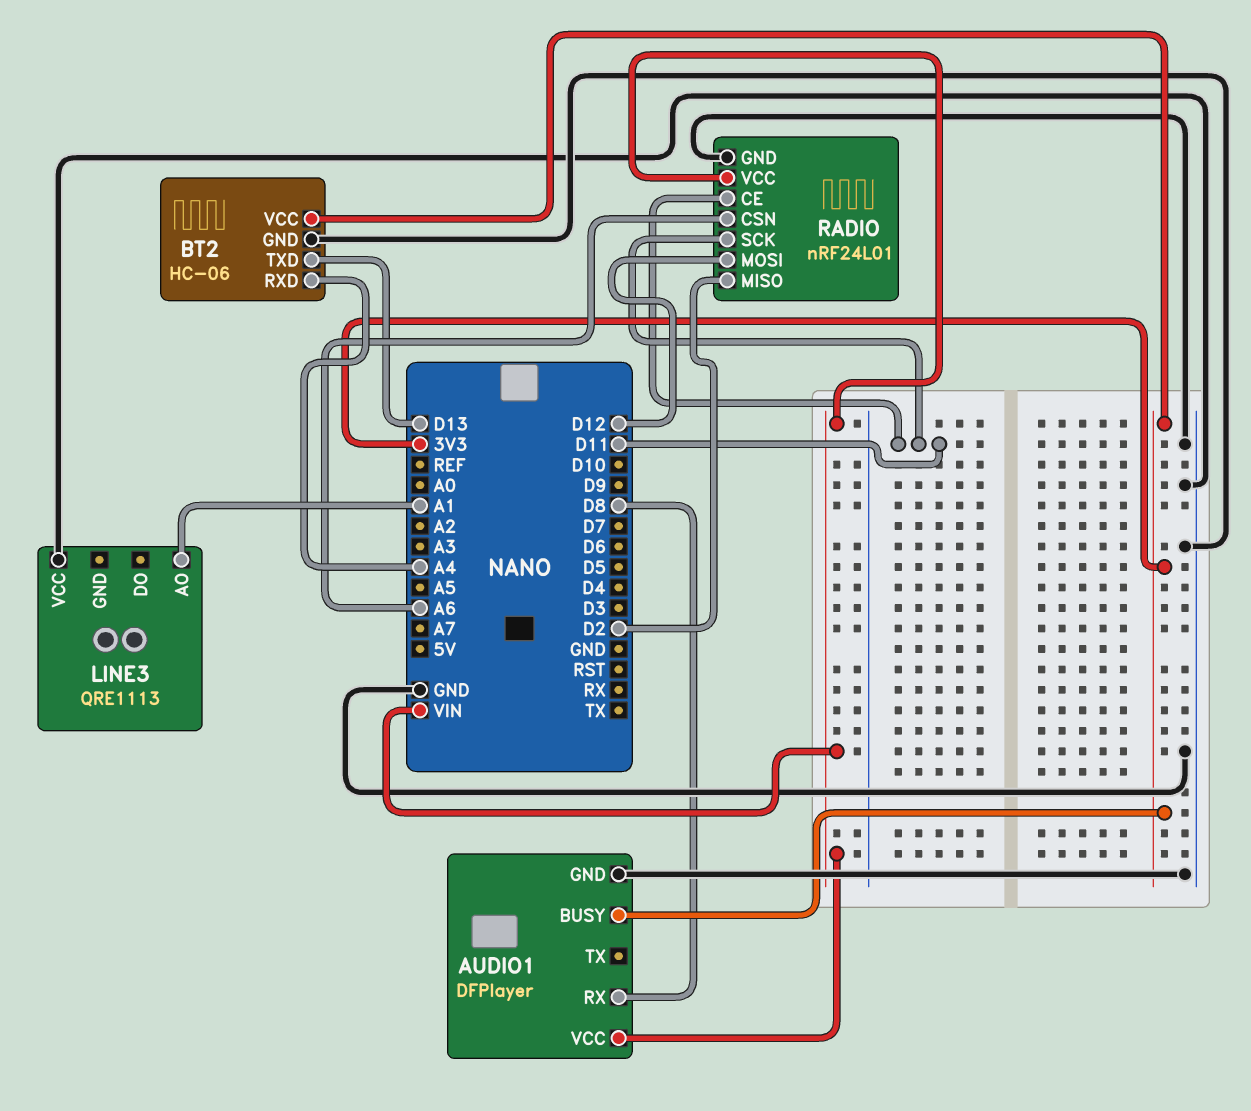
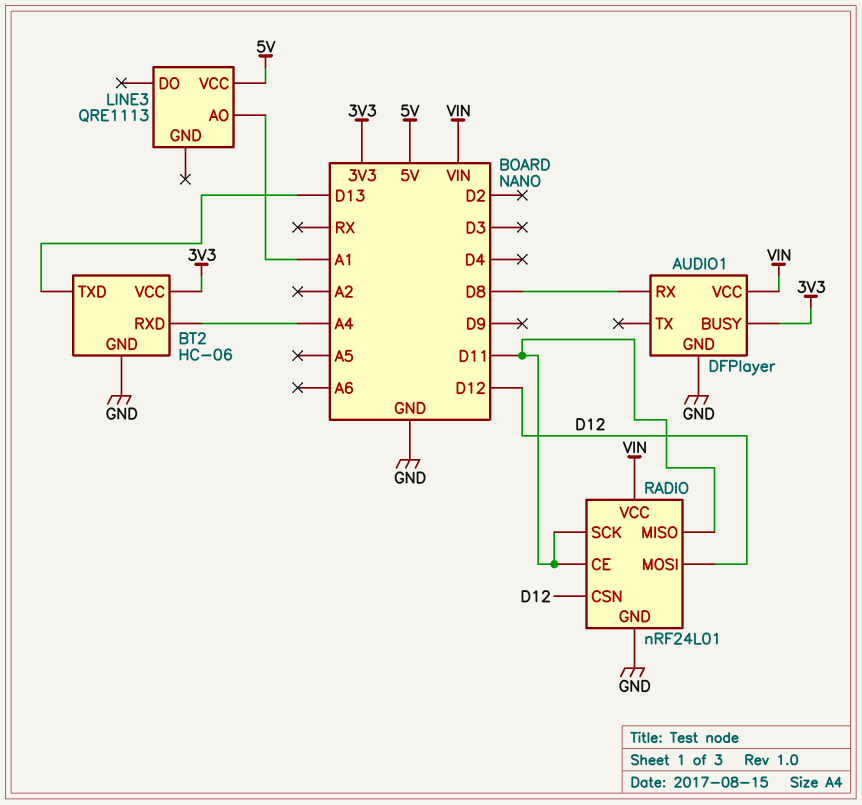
LINE3 pin VCC: GND -> 5V
RADIO pin CSN: A6 -> D12
RADIO pin MISO: D2 -> D11

